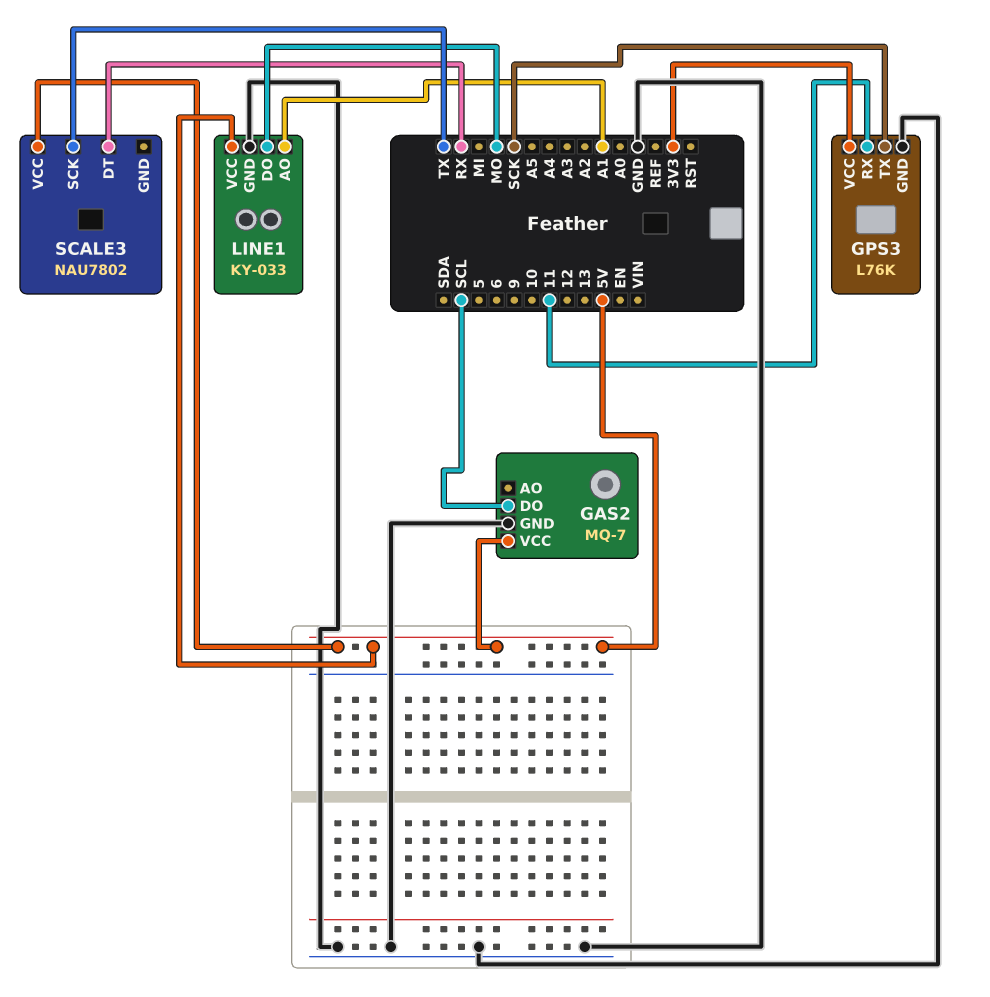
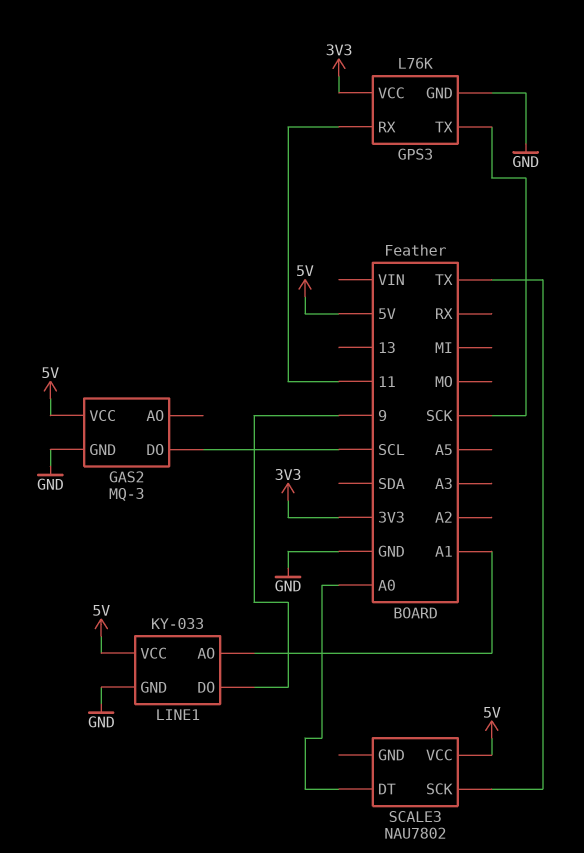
GAS2: MQ-7 -> MQ-3
LINE1 pin DO: MO -> 9
SCALE3 pin DT: RX -> A0

